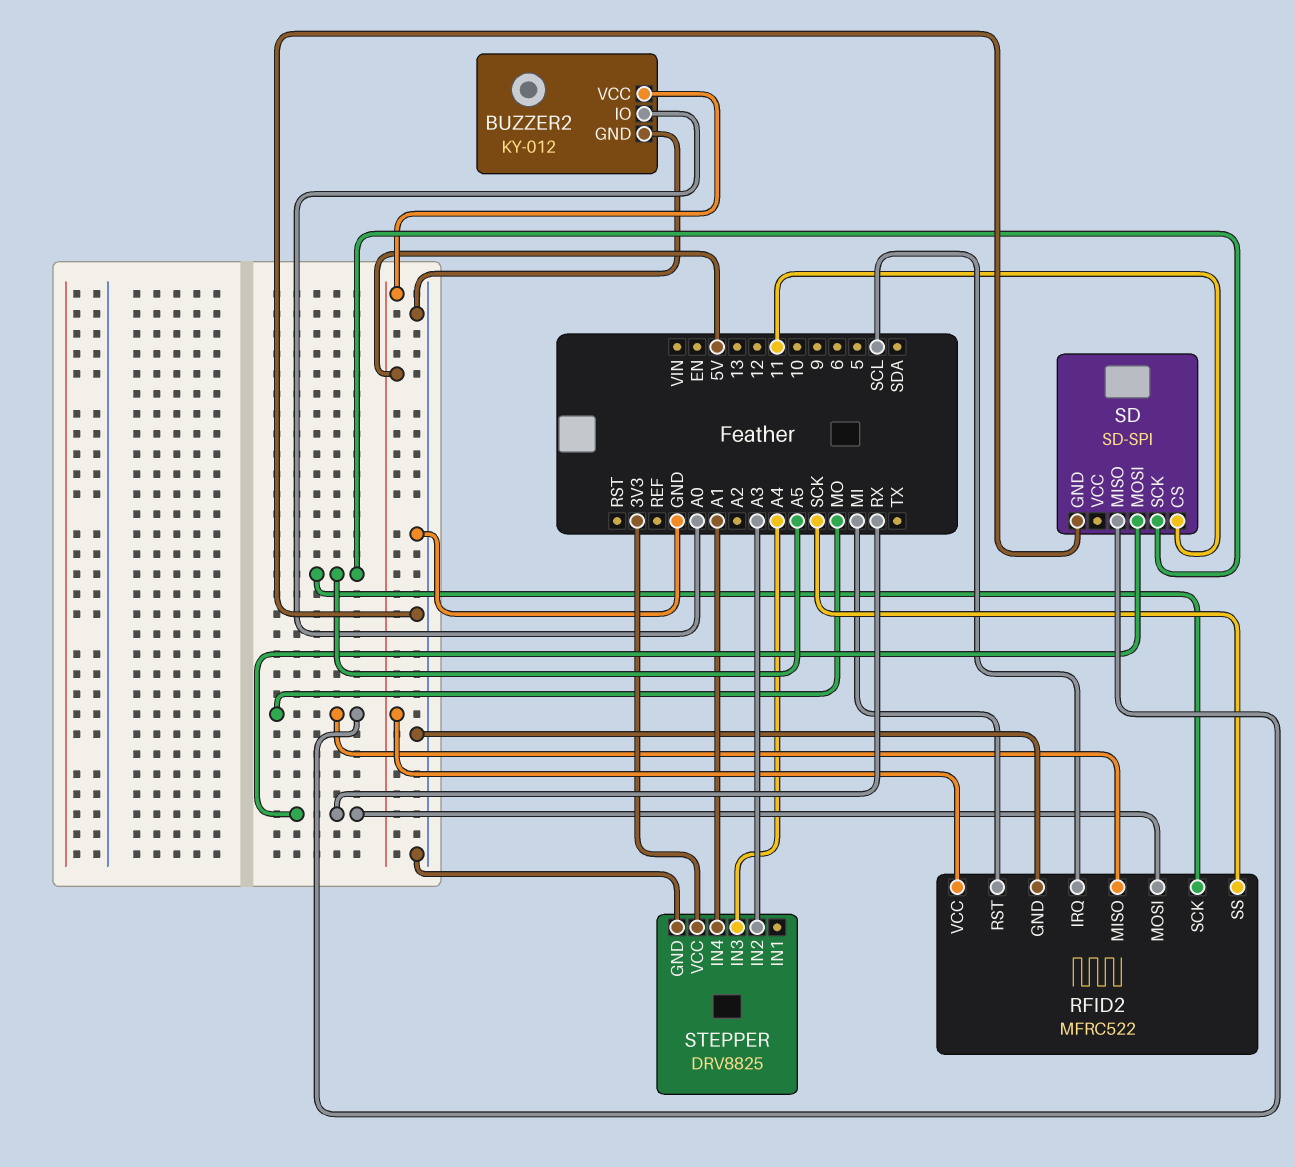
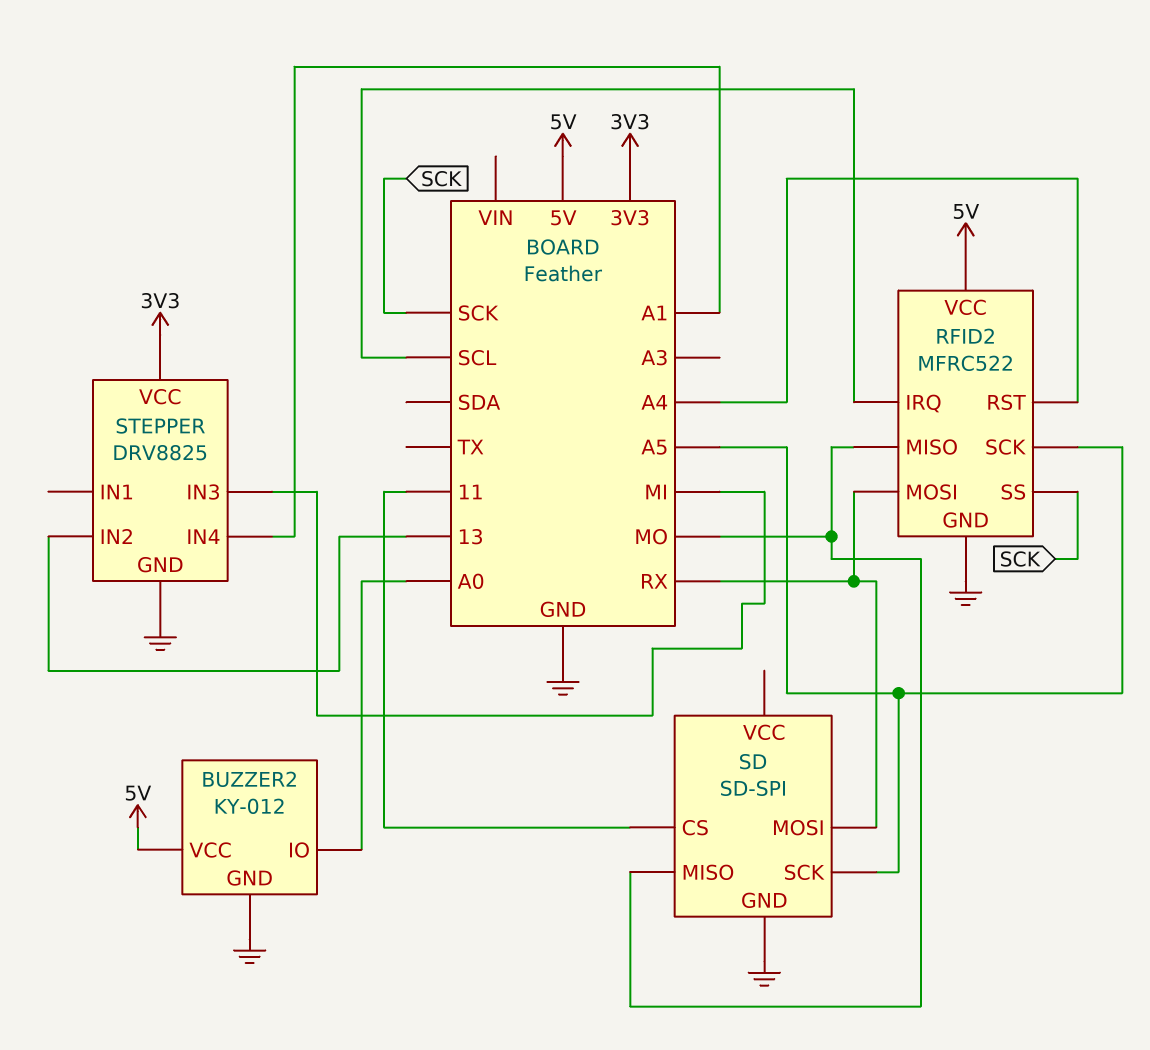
RFID2 pin RST: MI -> A4
STEPPER pin IN2: A3 -> 13
STEPPER pin IN3: A4 -> MI

